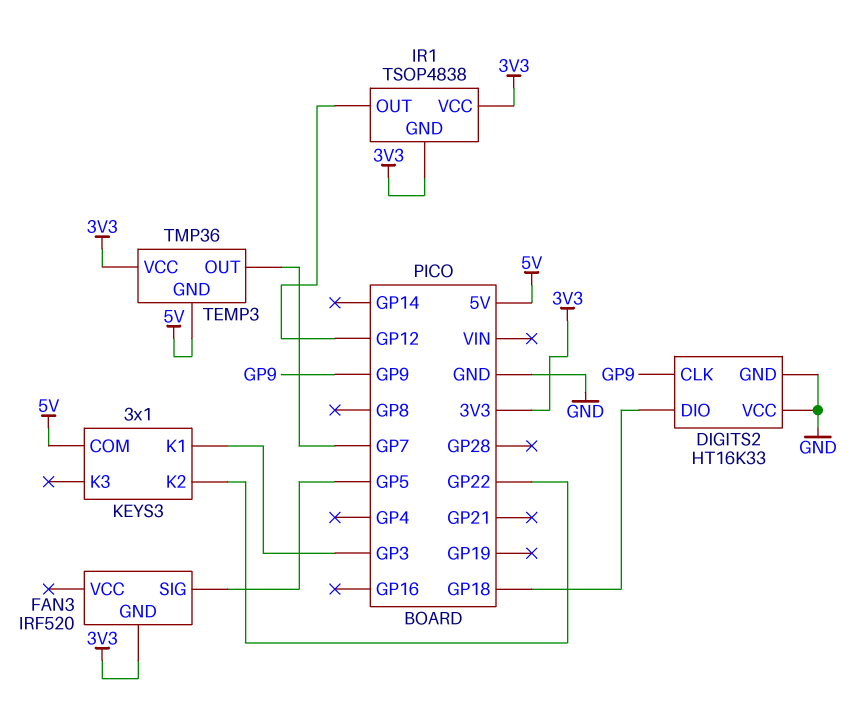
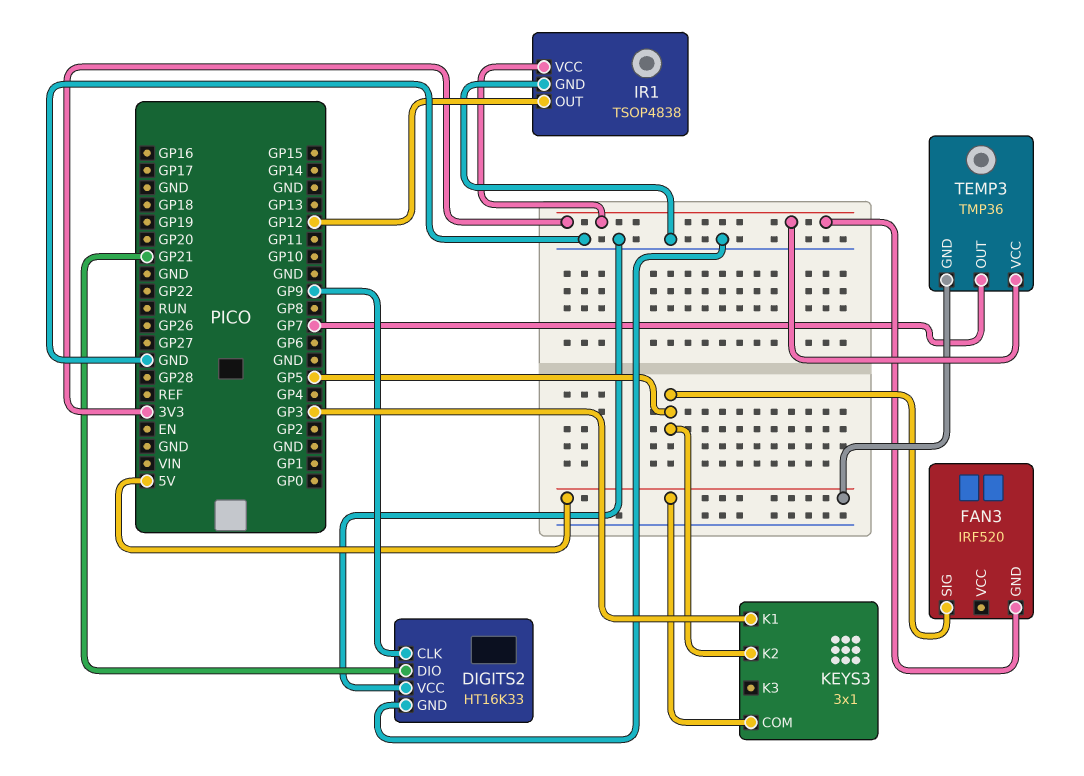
DIGITS2 pin DIO: GP18 -> GP21
IR1 pin GND: 3V3 -> GND
KEYS3 pin K2: GP22 -> GP5

